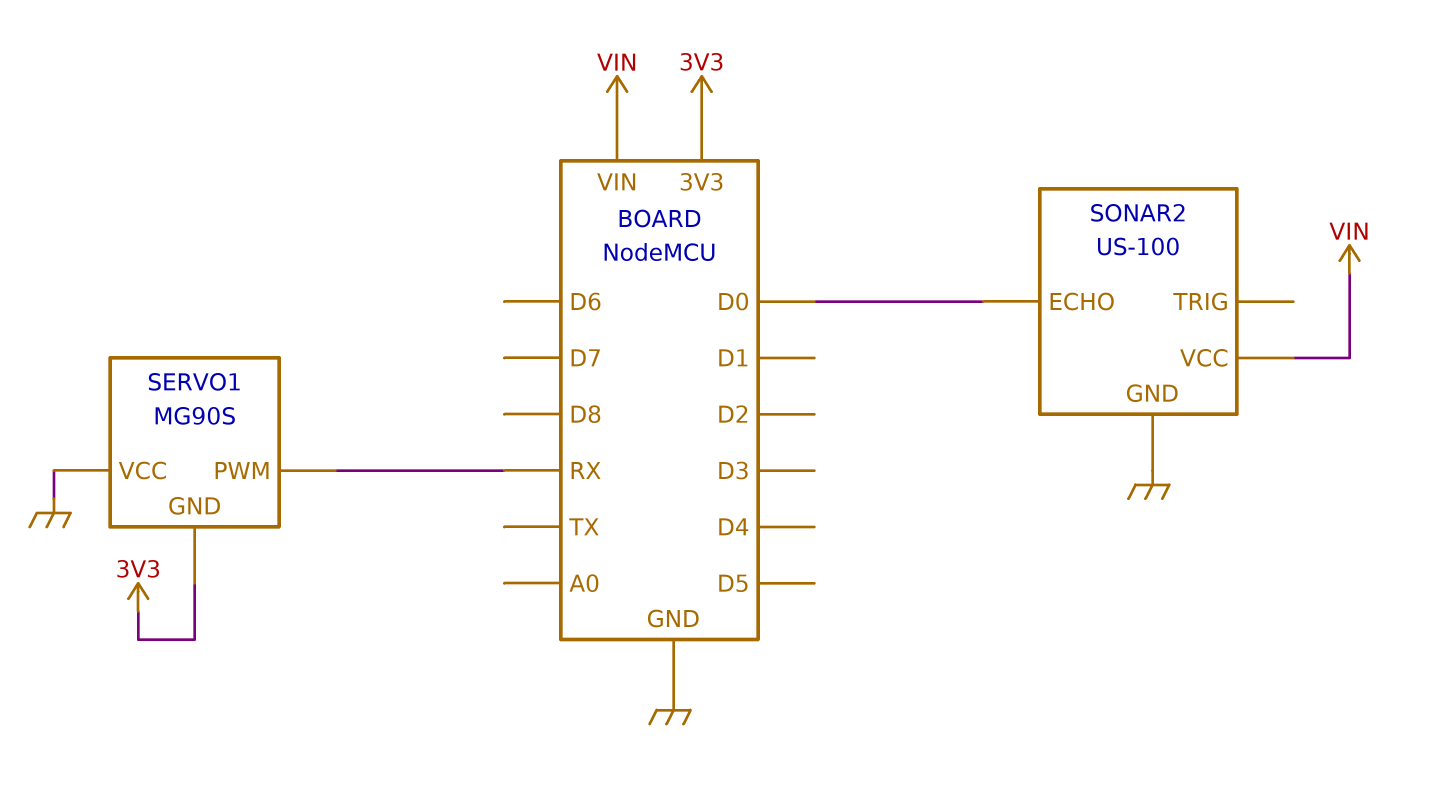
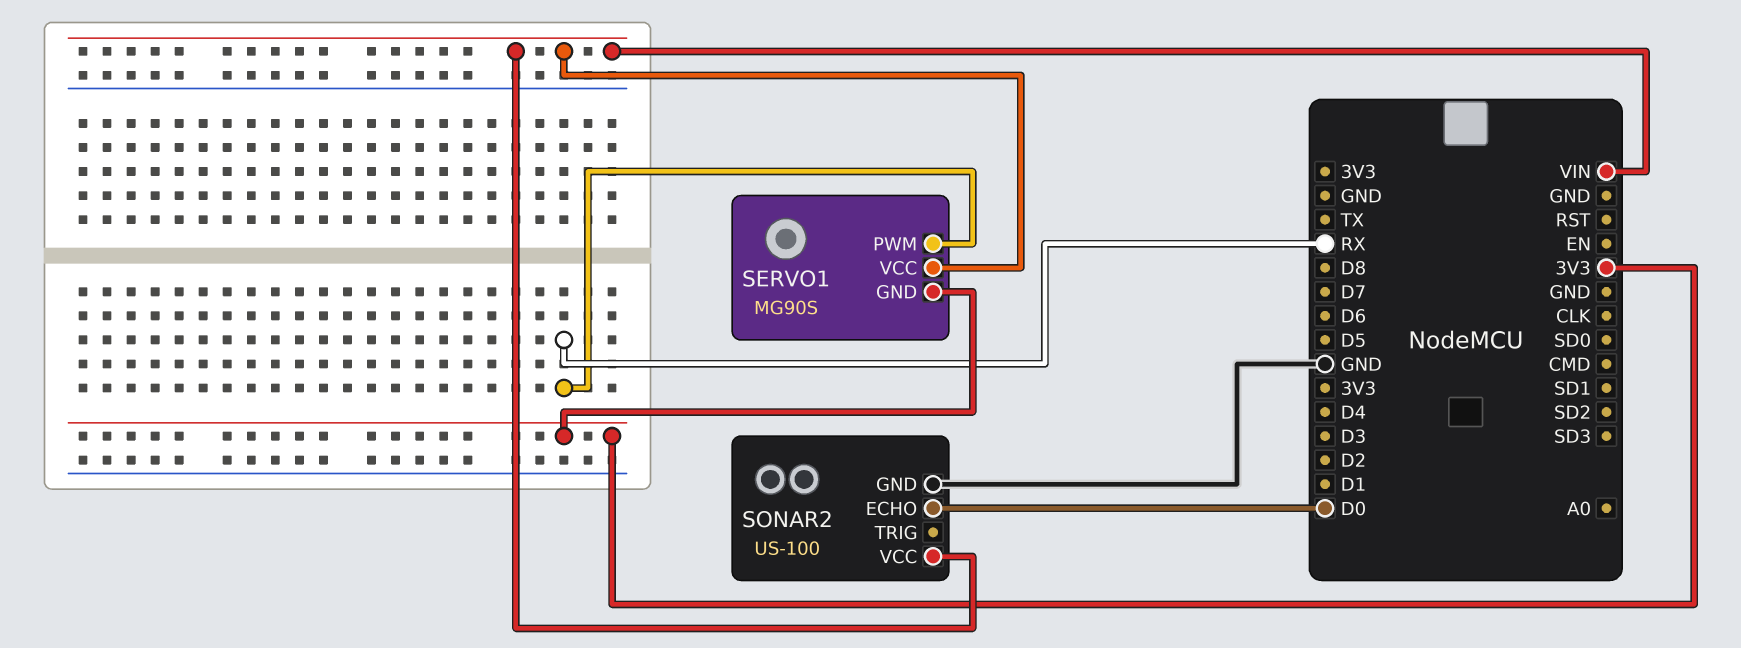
SERVO1 pin VCC: GND -> VIN

